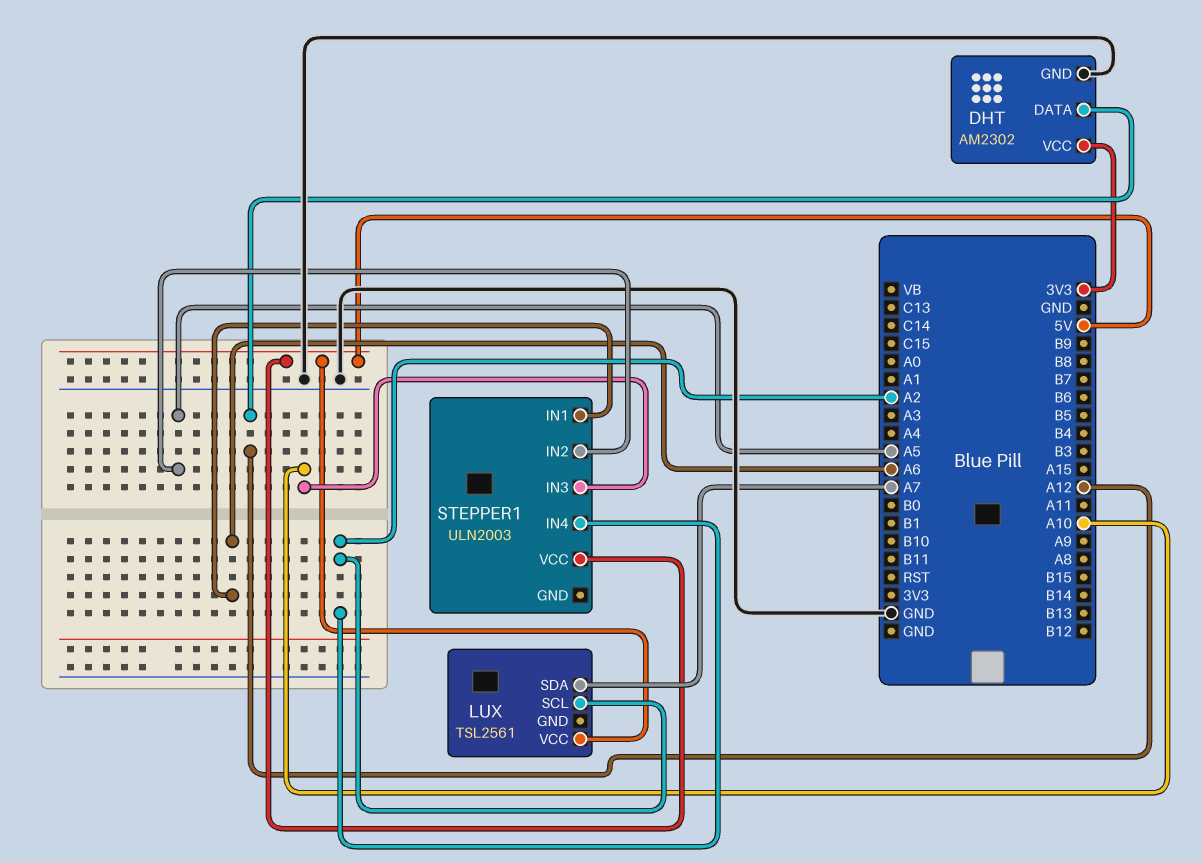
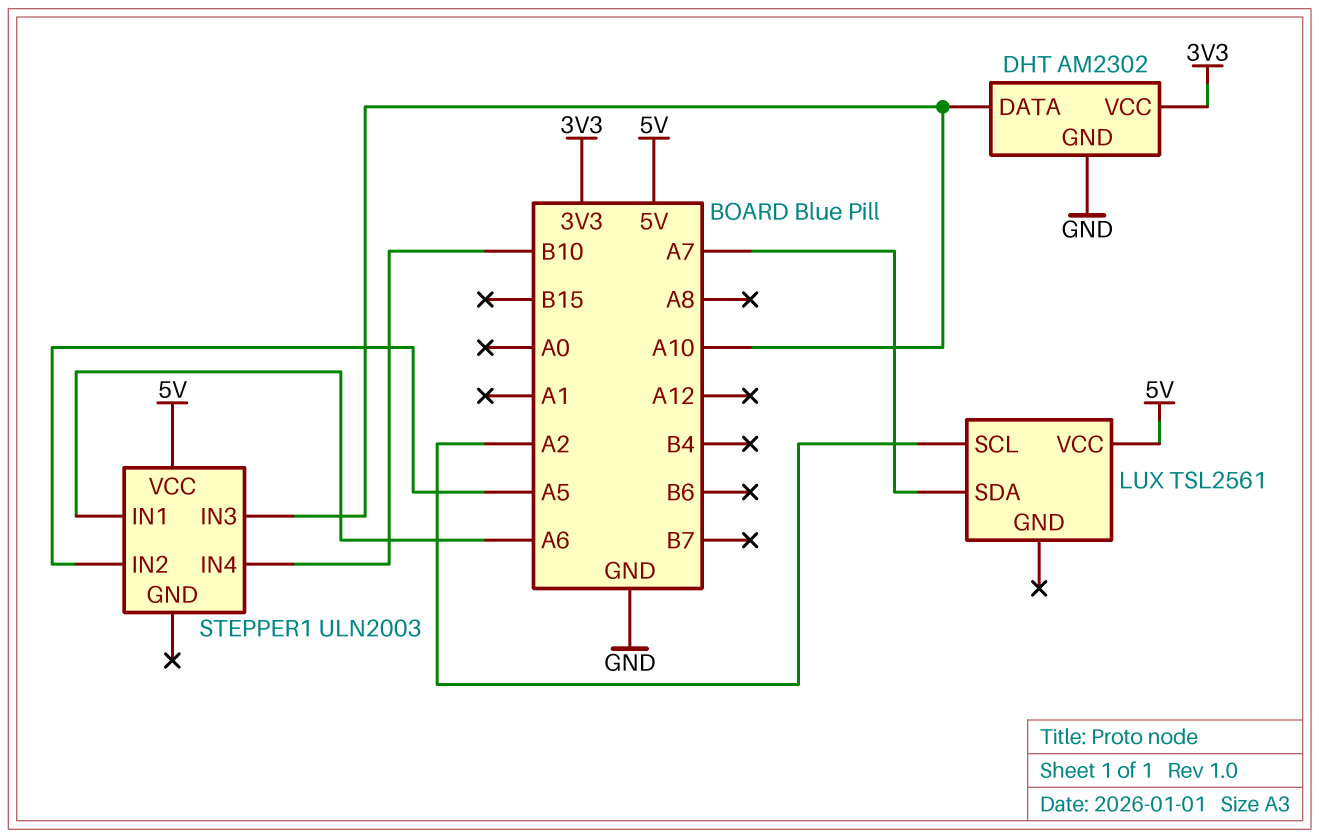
DHT pin DATA: A12 -> A10
STEPPER1 pin IN4: A2 -> B10

